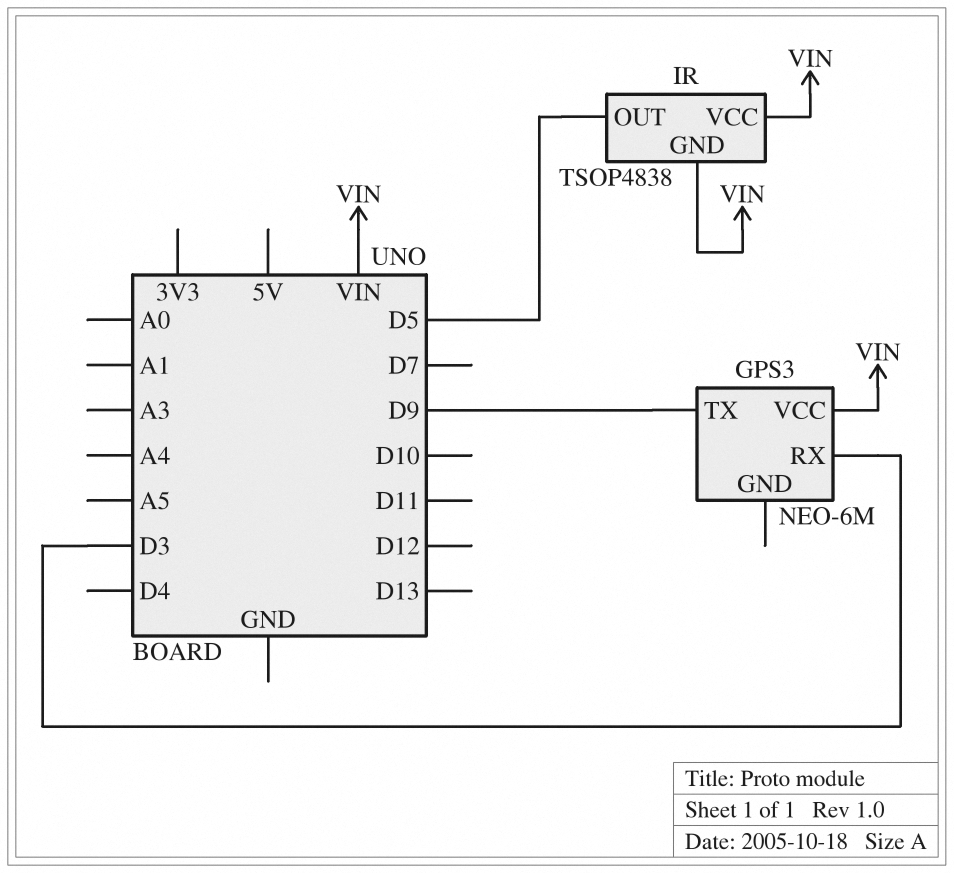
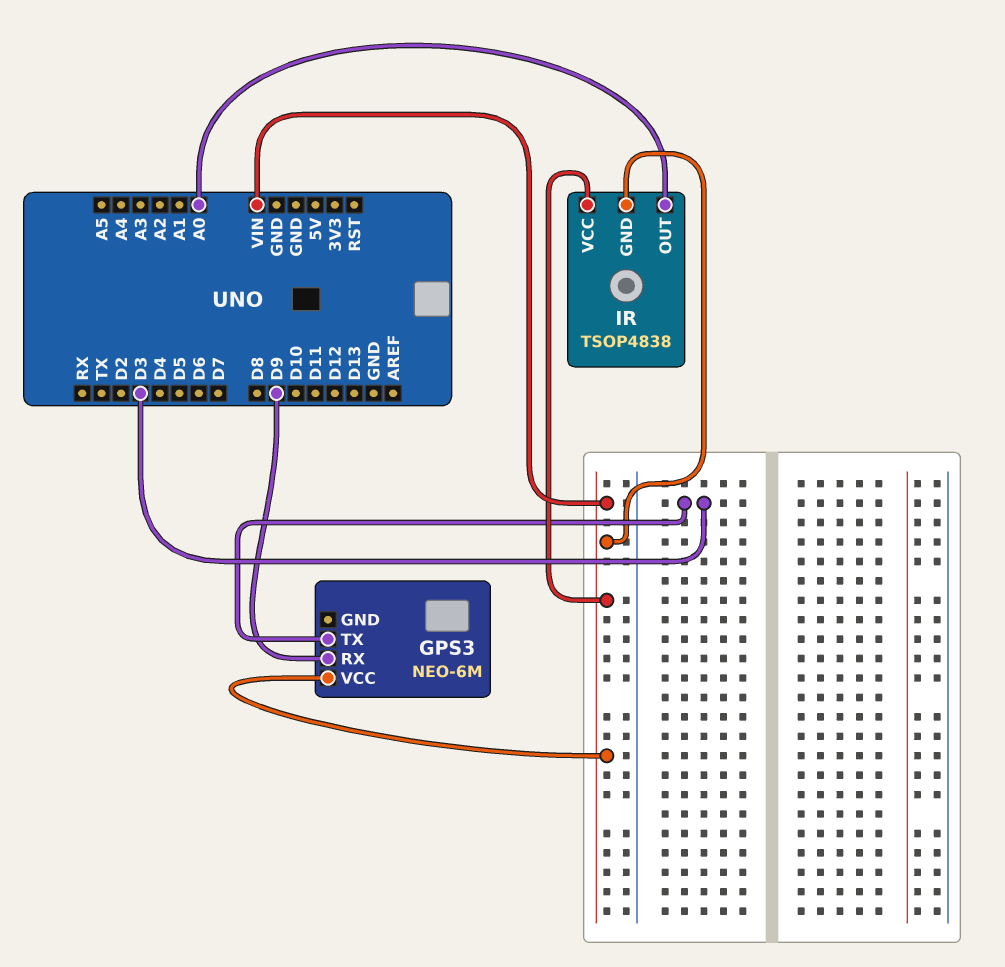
GPS3 pin RX: D3 -> D9
GPS3 pin TX: D9 -> D3
IR pin OUT: D5 -> A0

